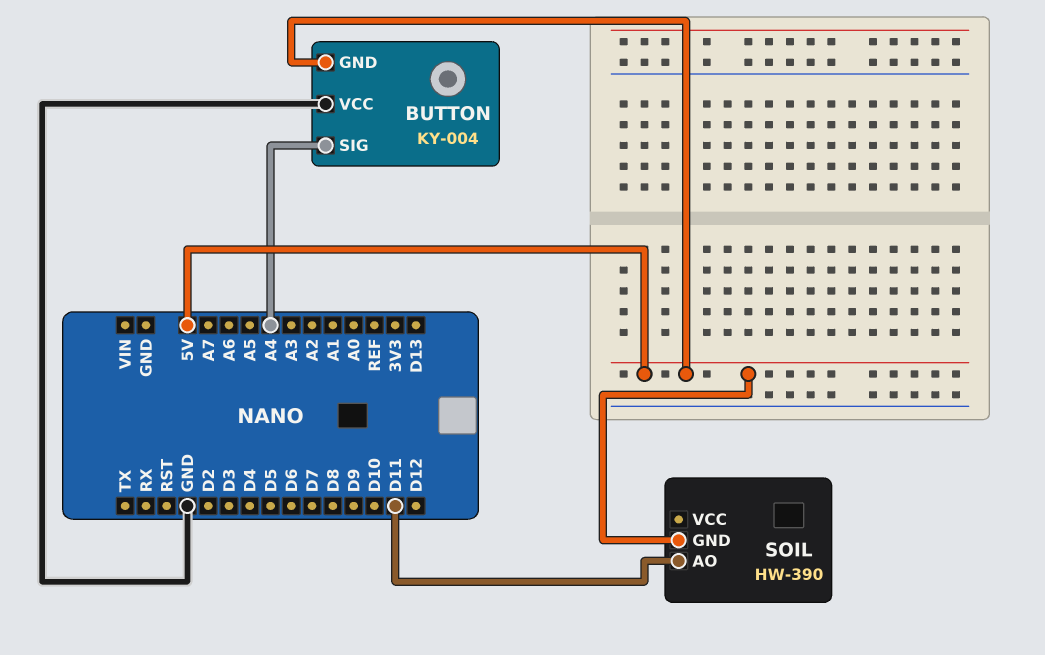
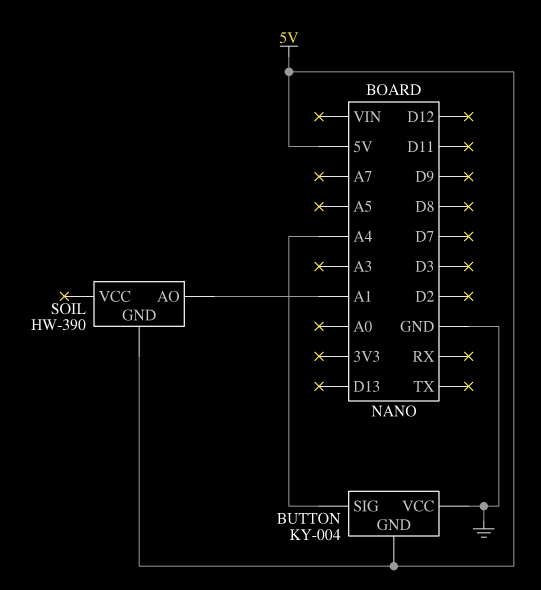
SOIL pin AO: D11 -> A1

